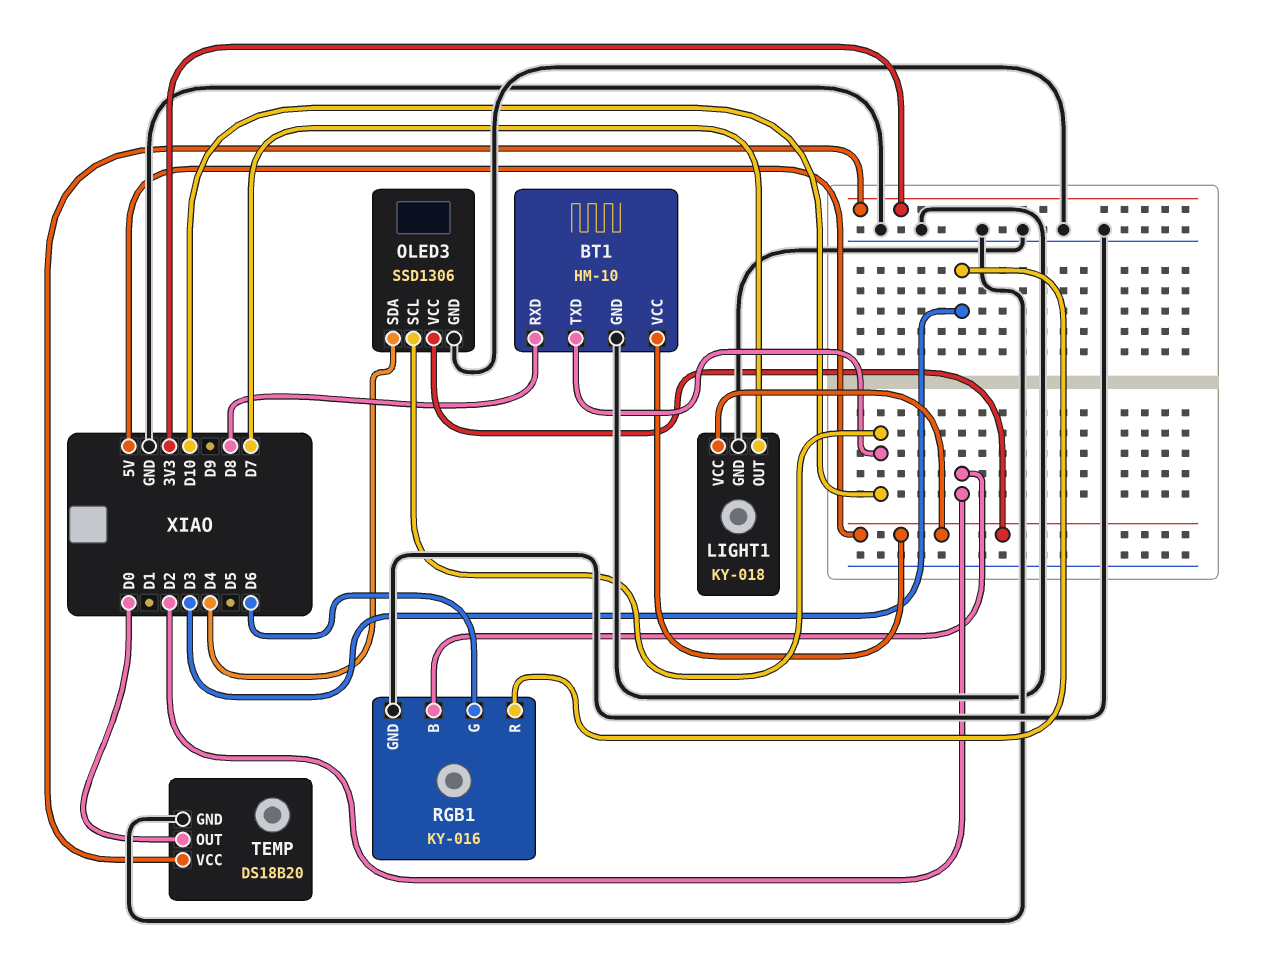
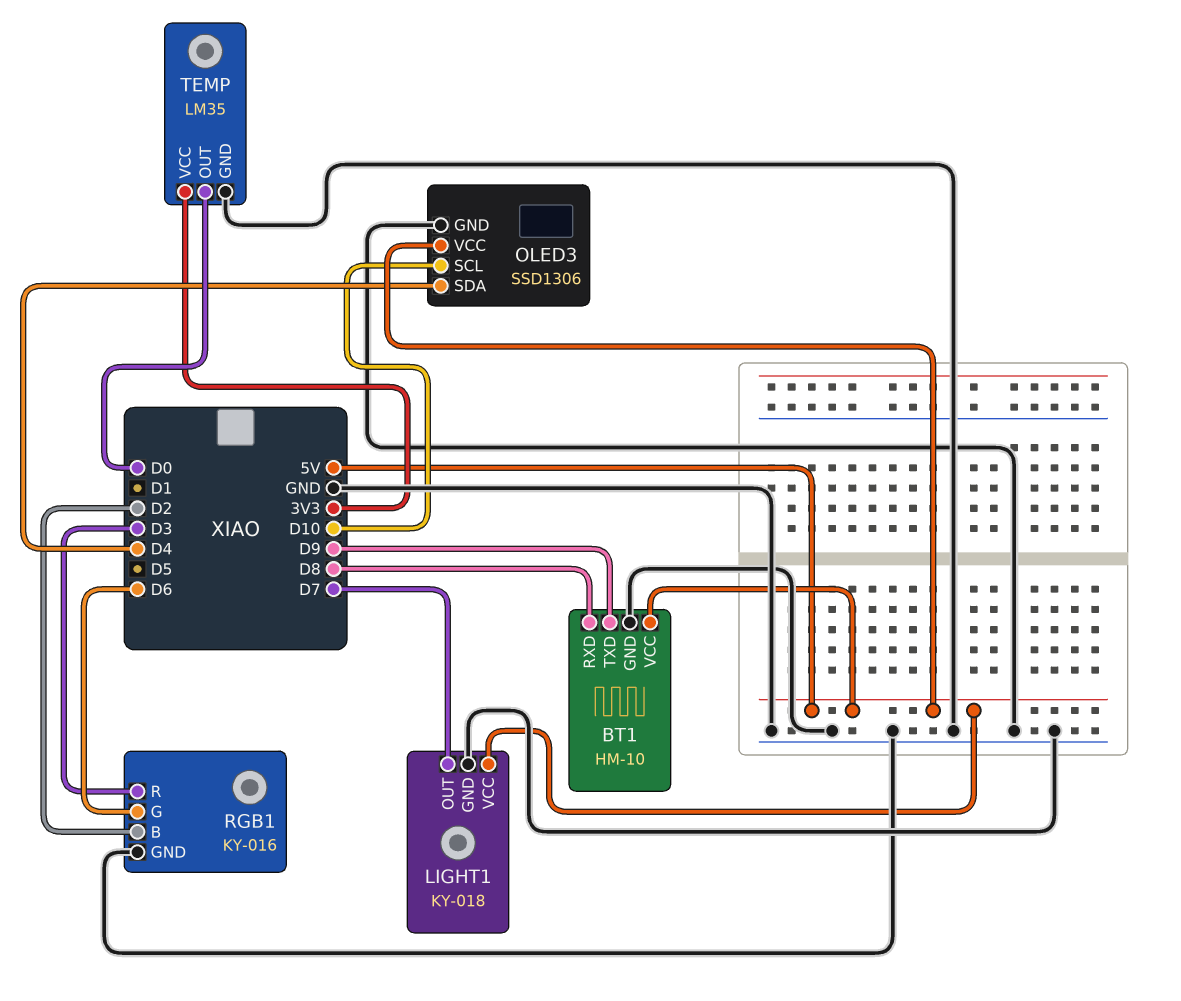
BT1 pin TXD: D10 -> D9
TEMP: DS18B20 -> LM35

